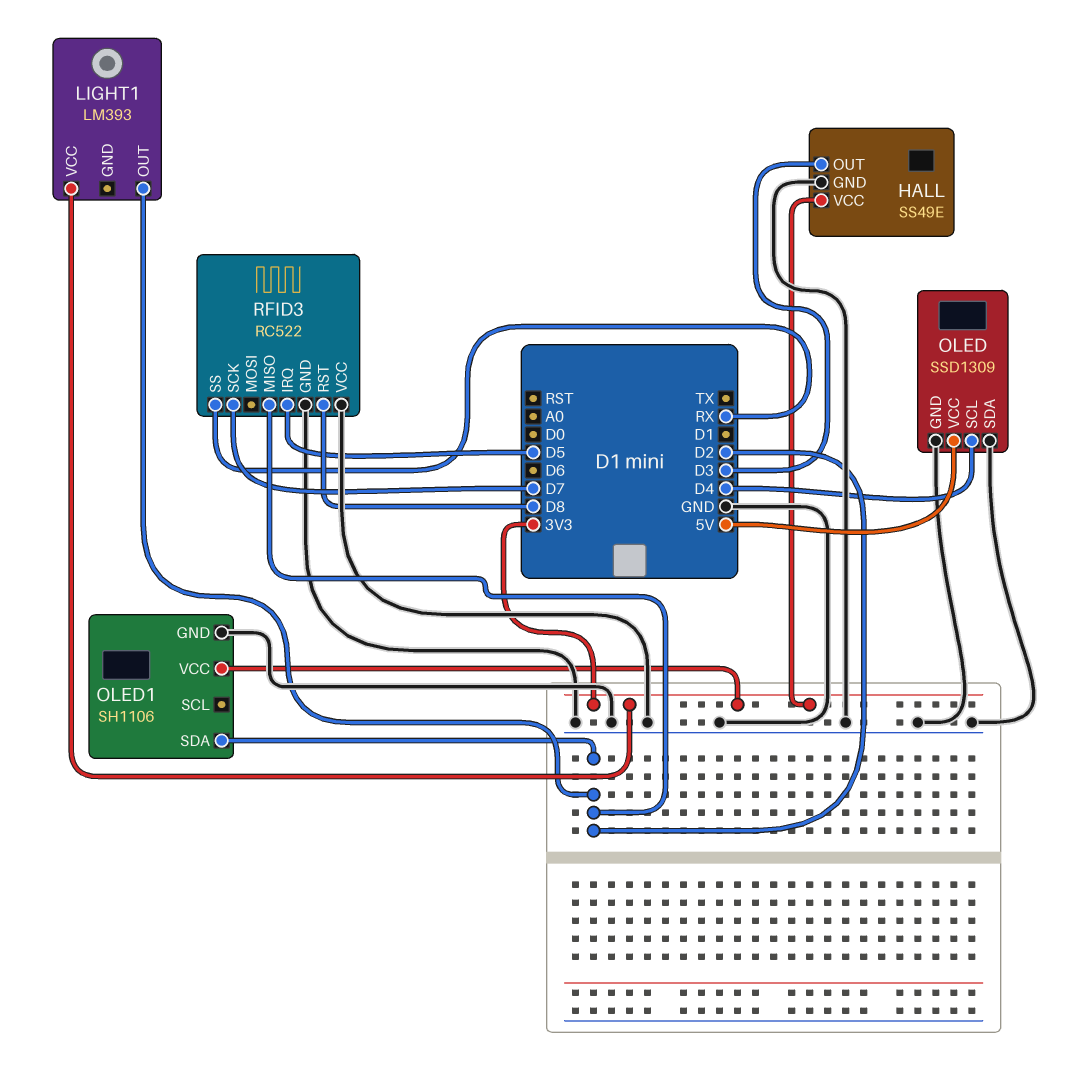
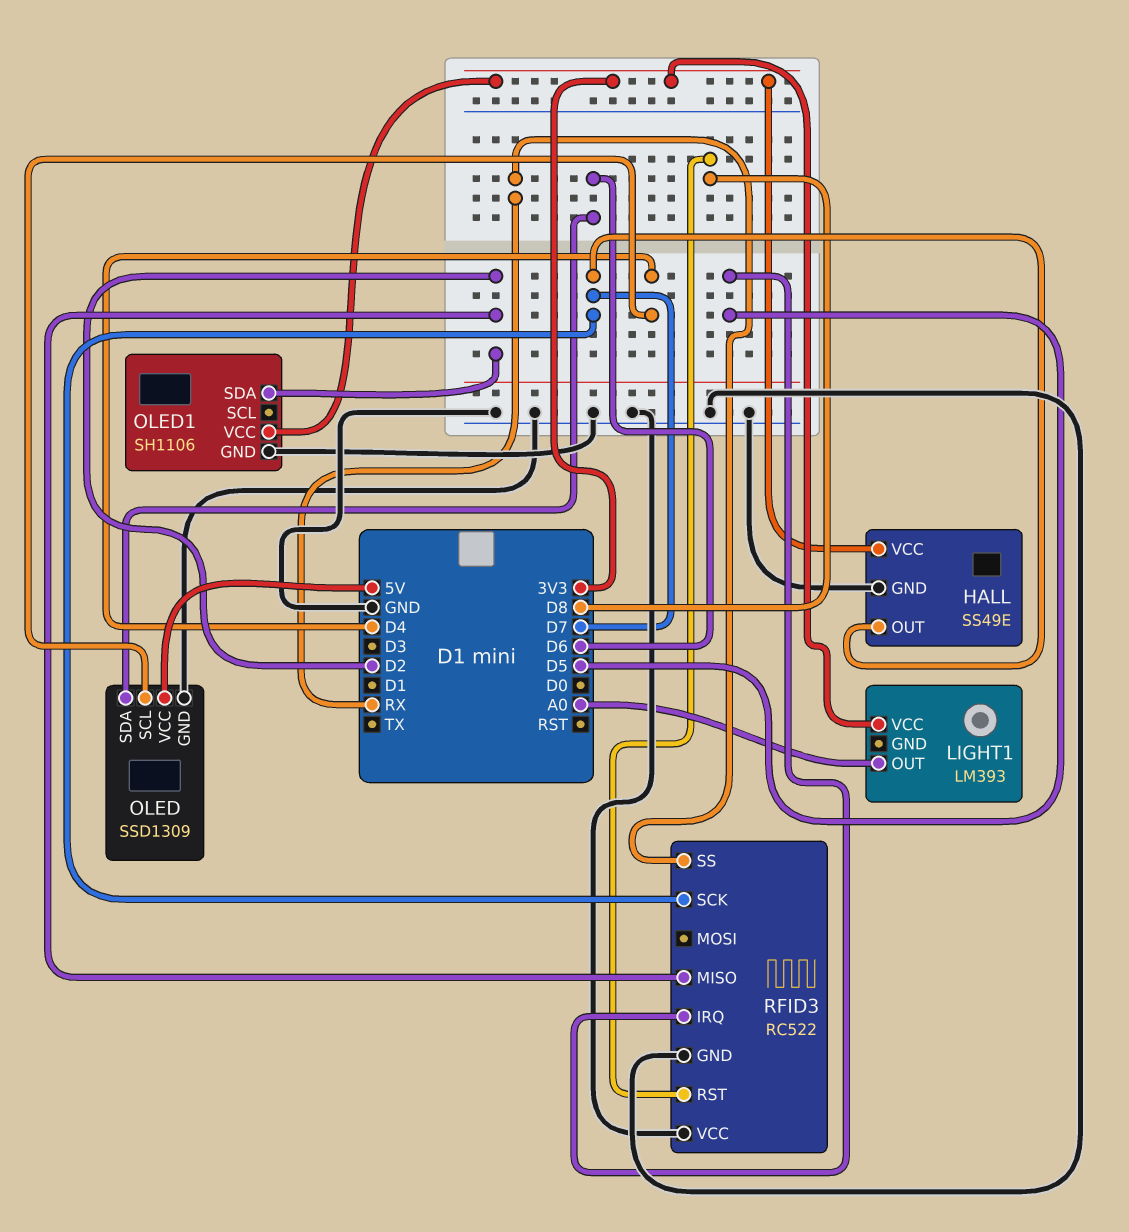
HALL pin OUT: D3 -> D7
LIGHT1 pin OUT: D2 -> A0
OLED pin SDA: GND -> D6

